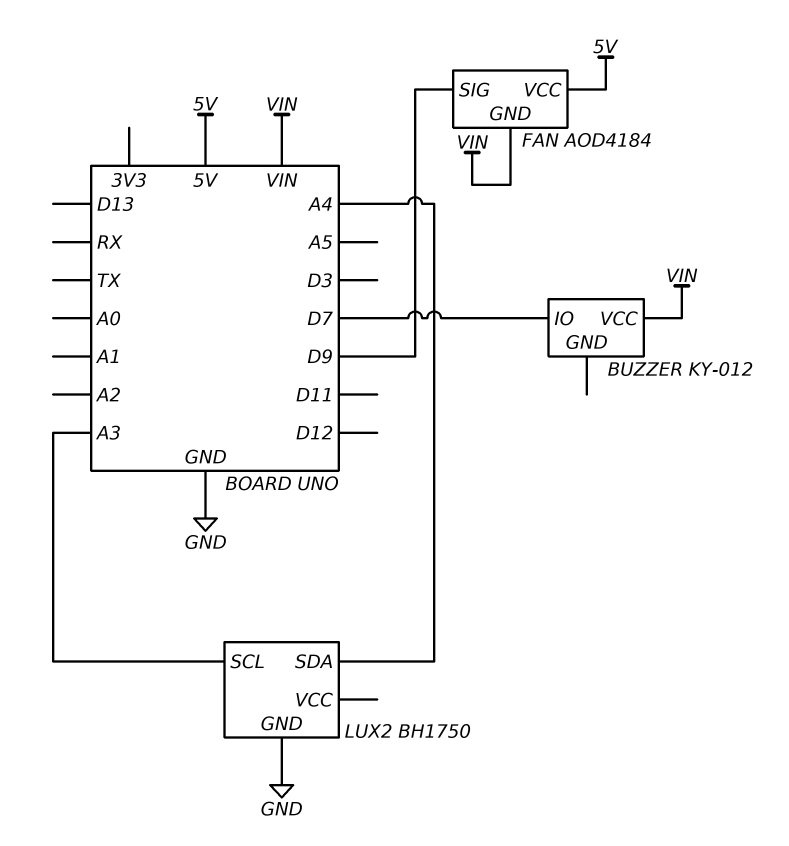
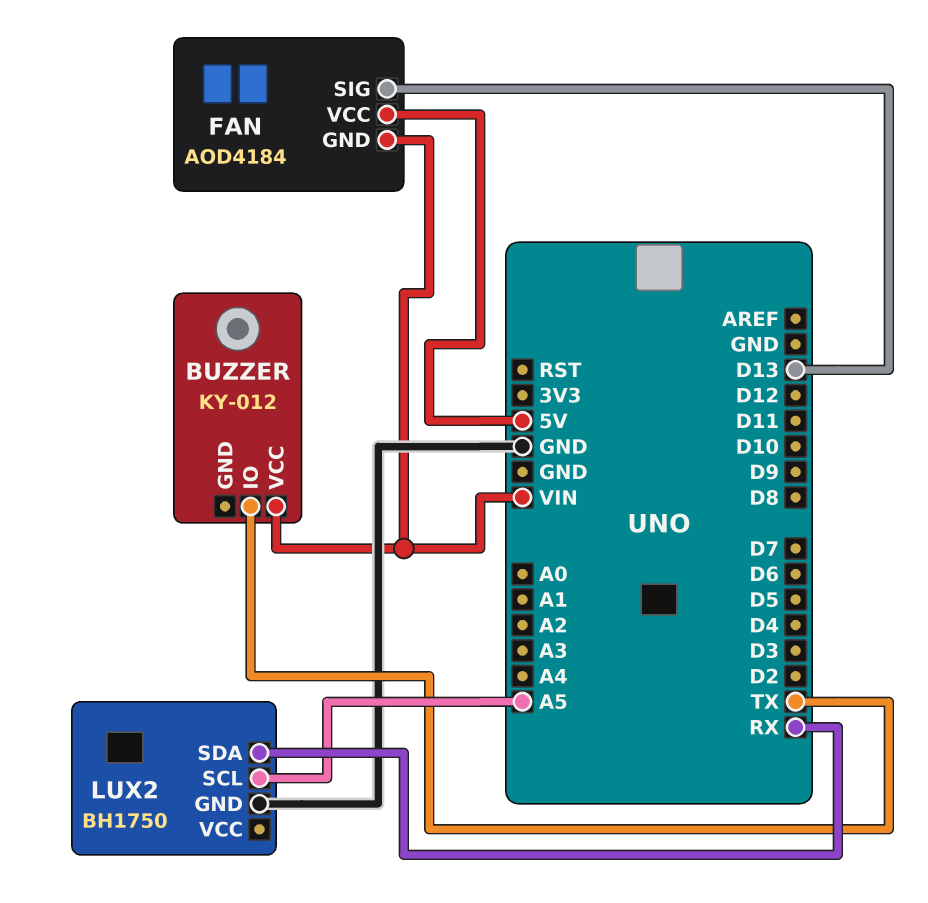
BUZZER pin IO: D7 -> TX
FAN pin SIG: D9 -> D13
LUX2 pin SCL: A3 -> A5
LUX2 pin SDA: A4 -> RX

